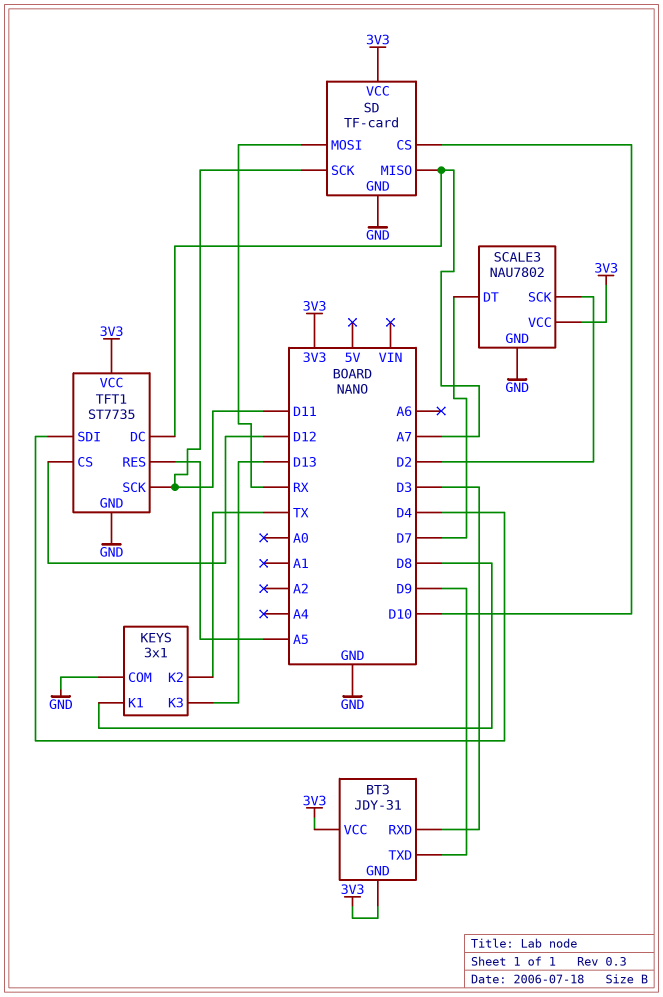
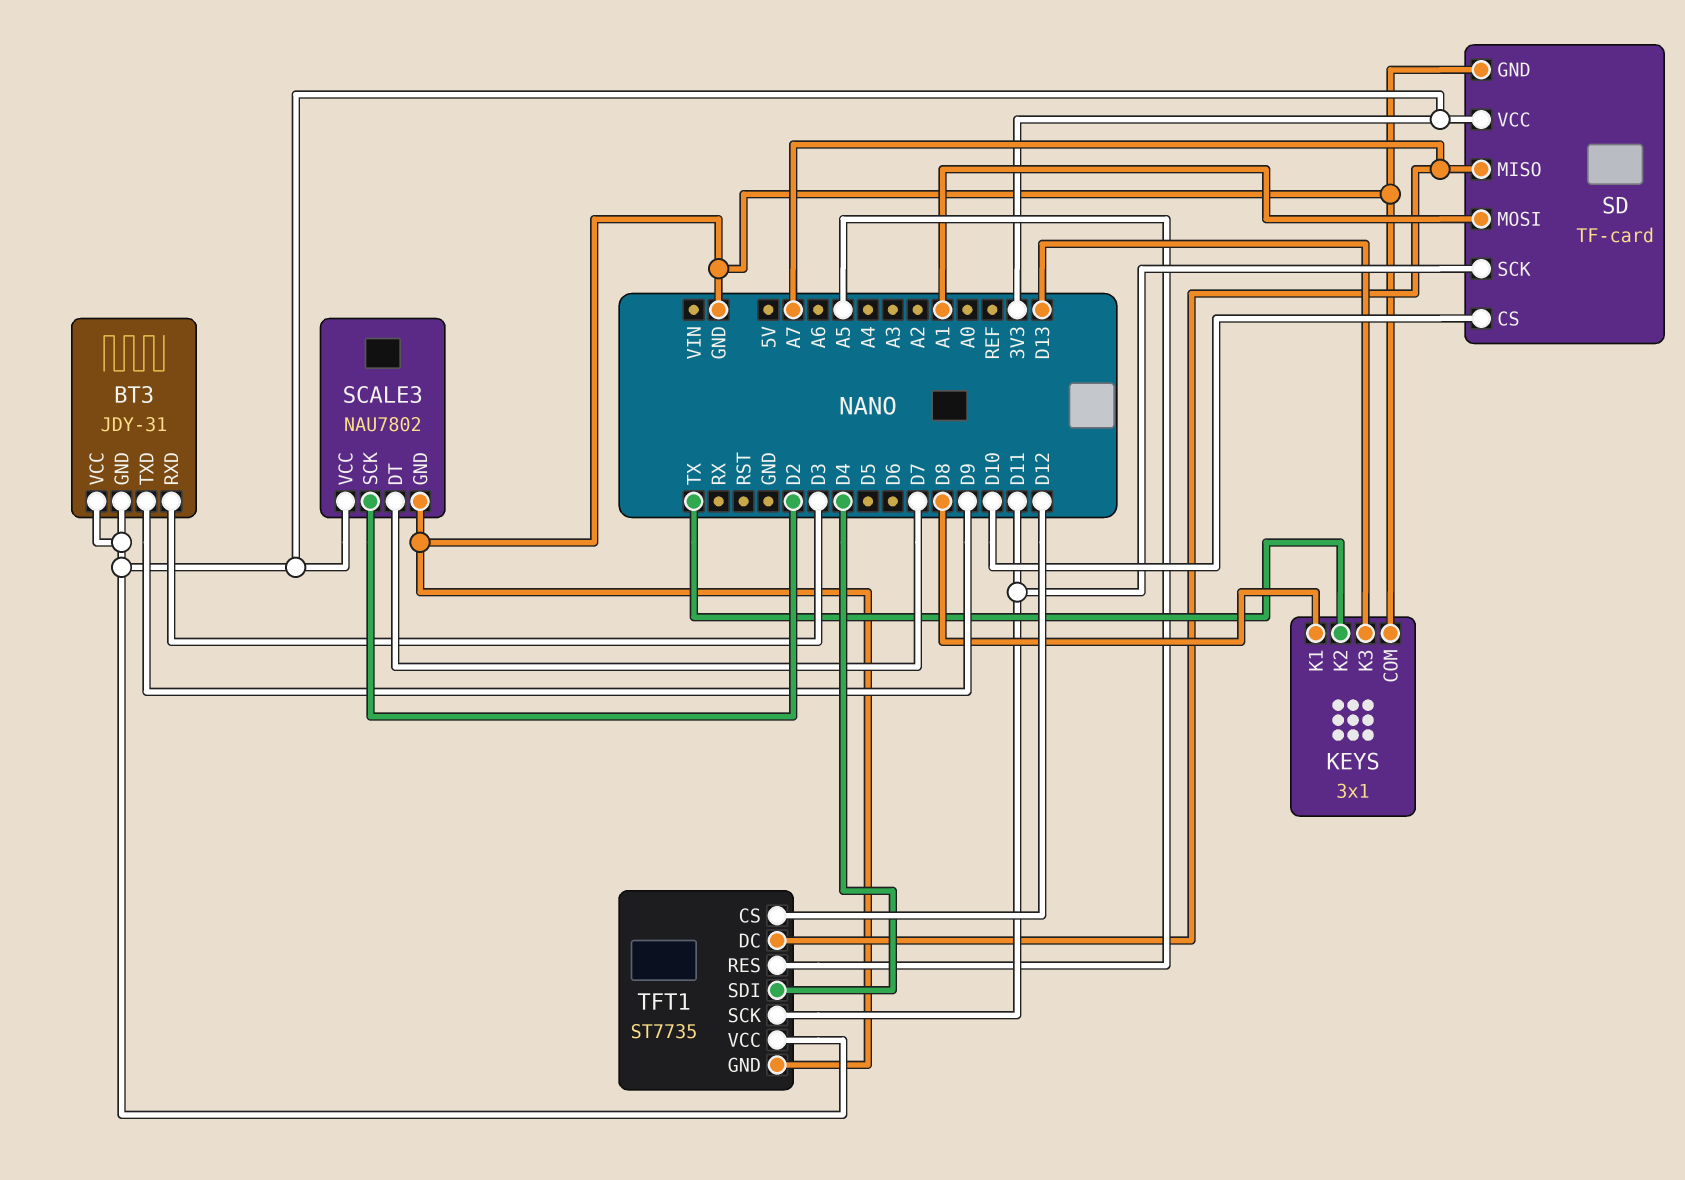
SD pin MOSI: RX -> A1

